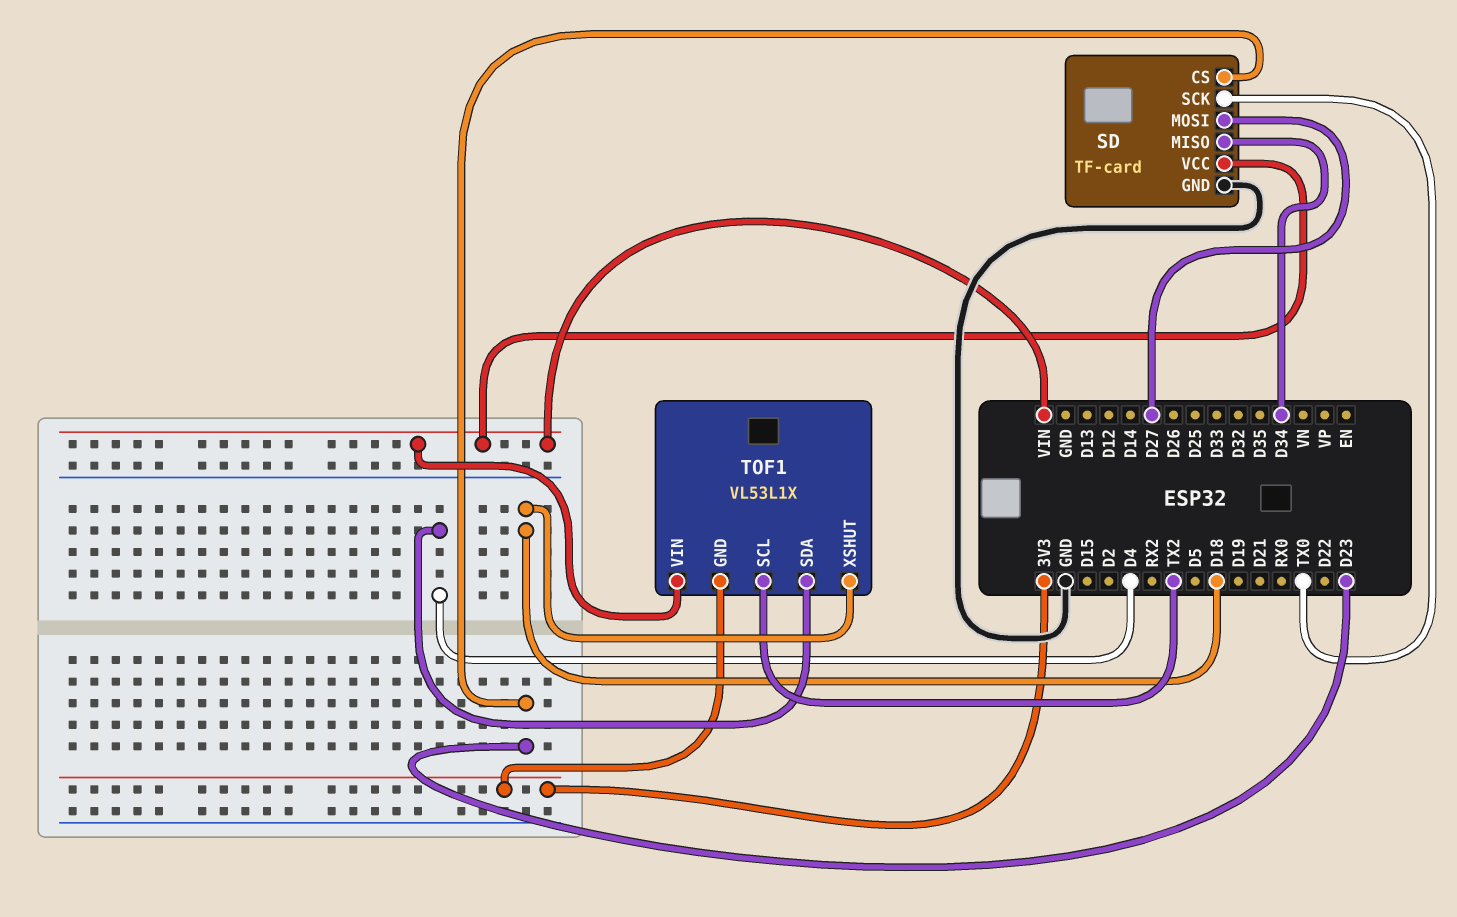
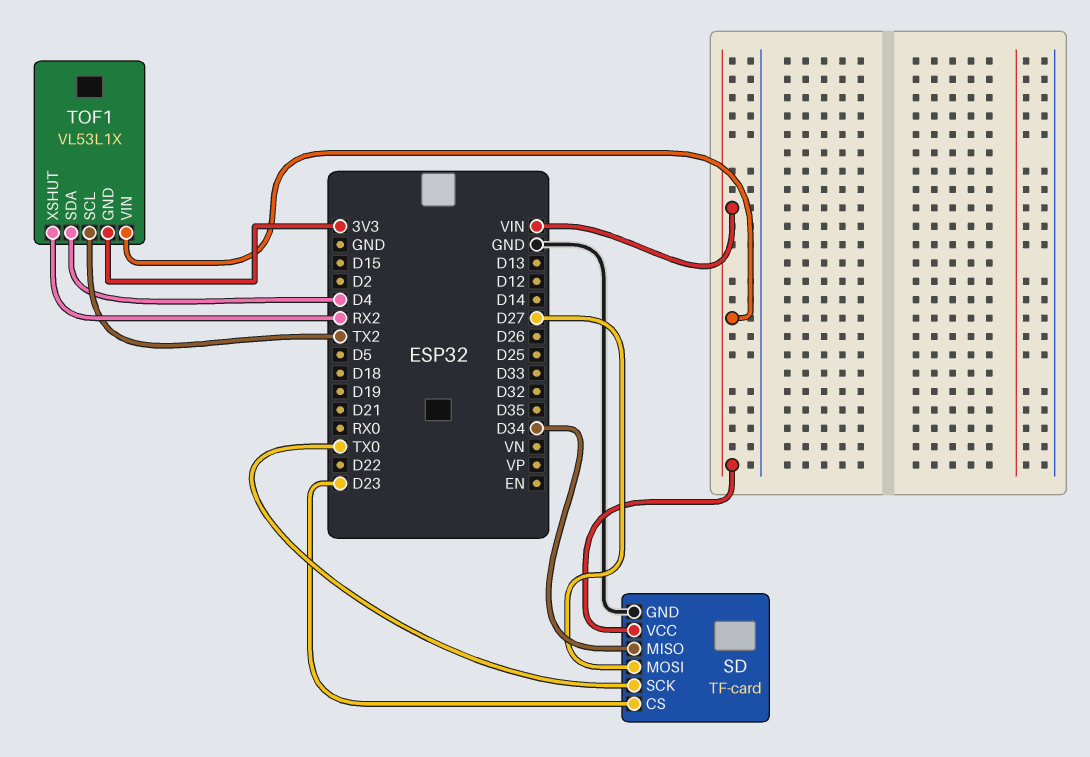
TOF1 pin XSHUT: D18 -> RX2

